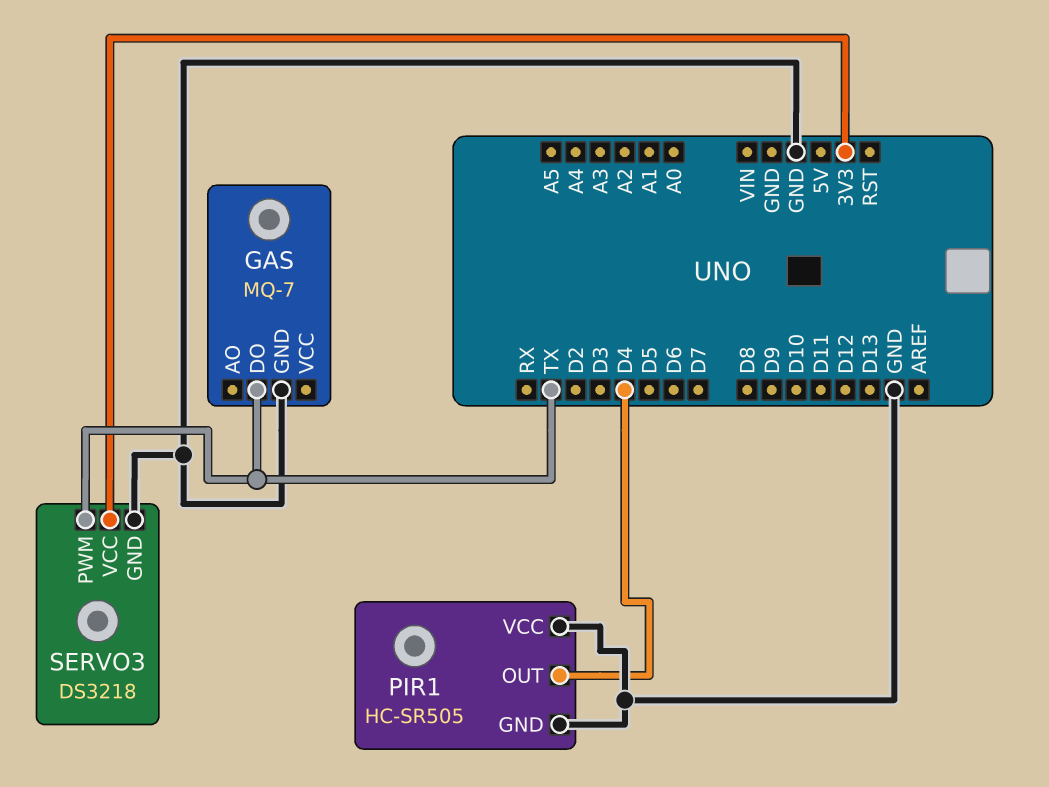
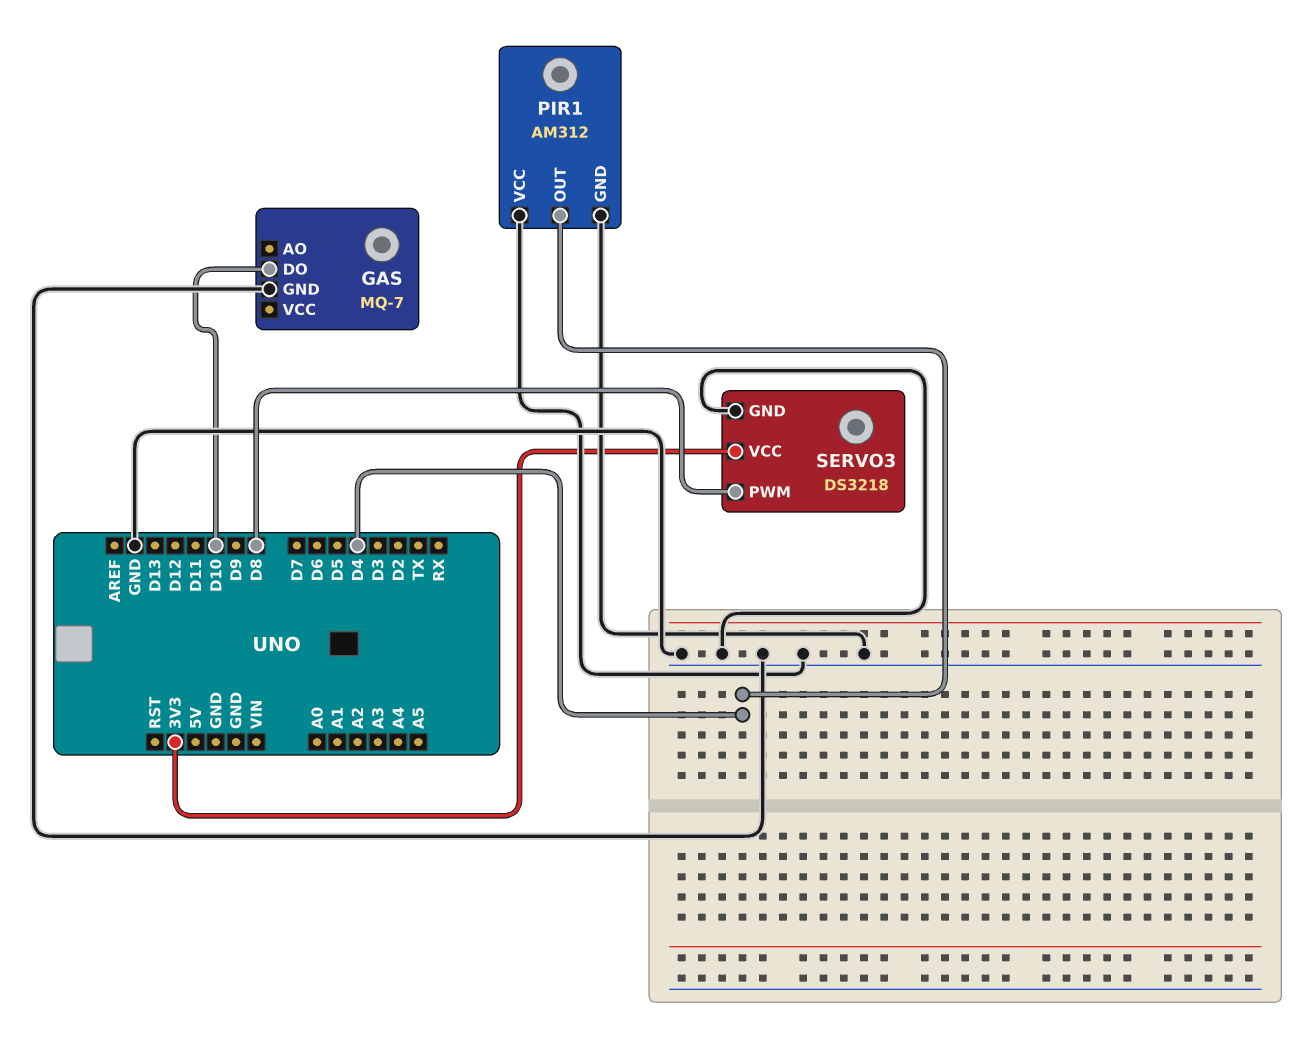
GAS pin DO: TX -> D10
PIR1: HC-SR505 -> AM312
SERVO3 pin PWM: TX -> D8

